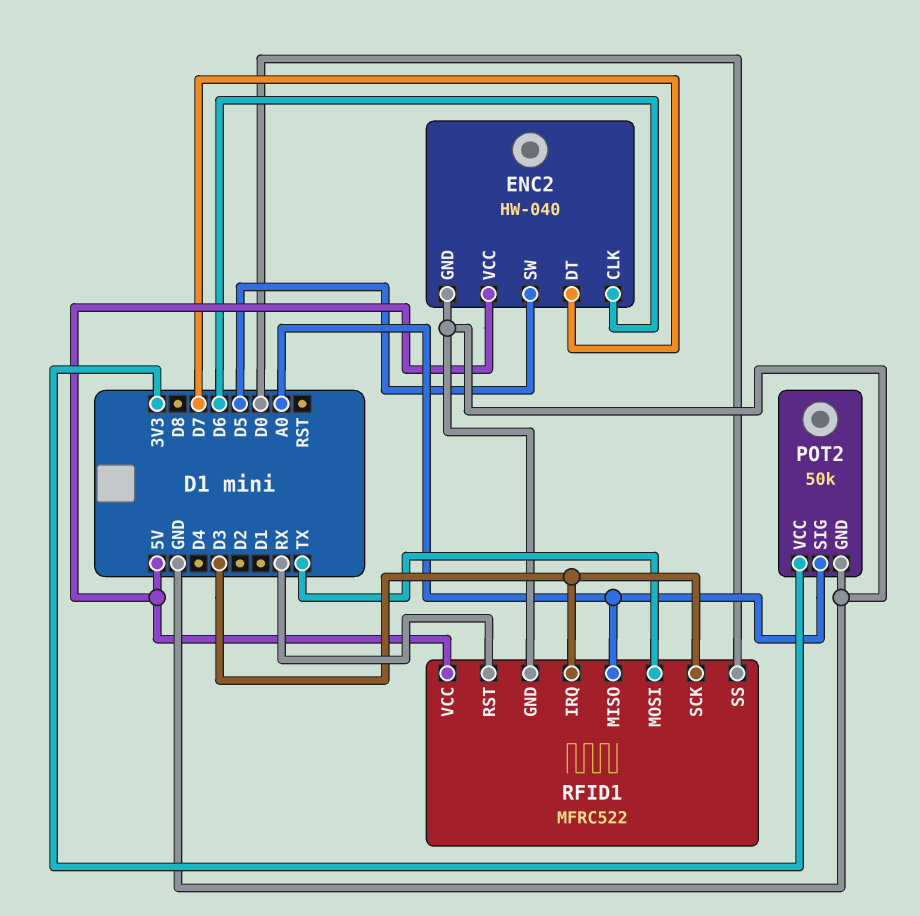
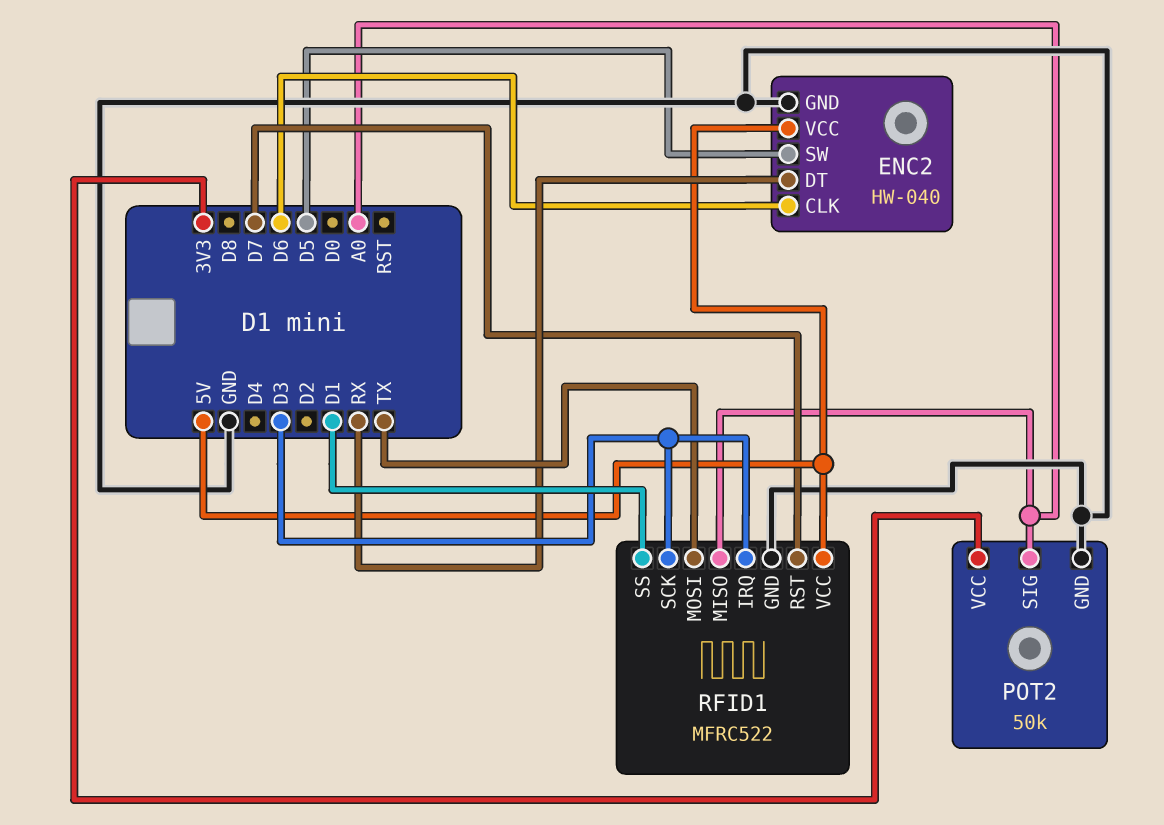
ENC2 pin DT: D7 -> RX
RFID1 pin RST: RX -> D7
RFID1 pin SS: D0 -> D1

